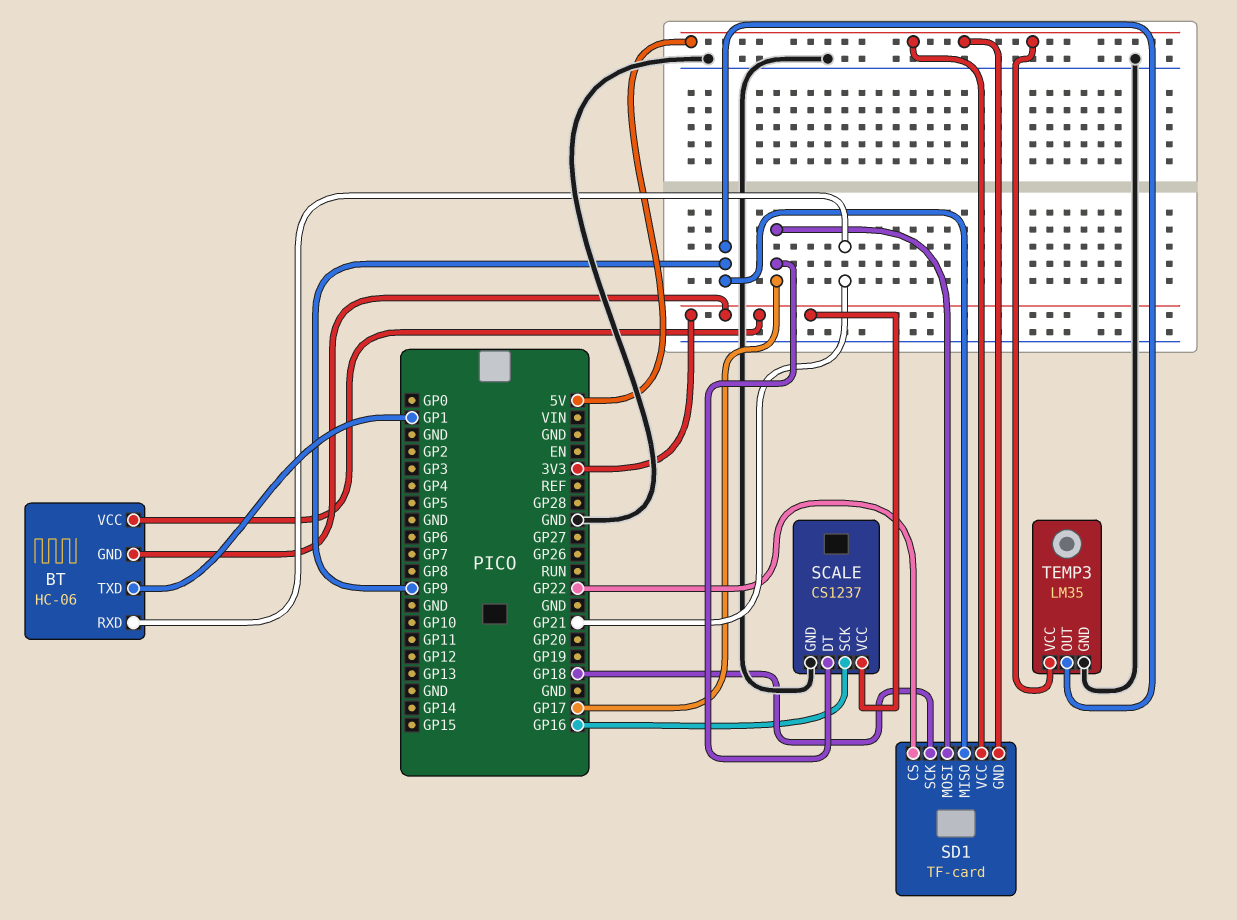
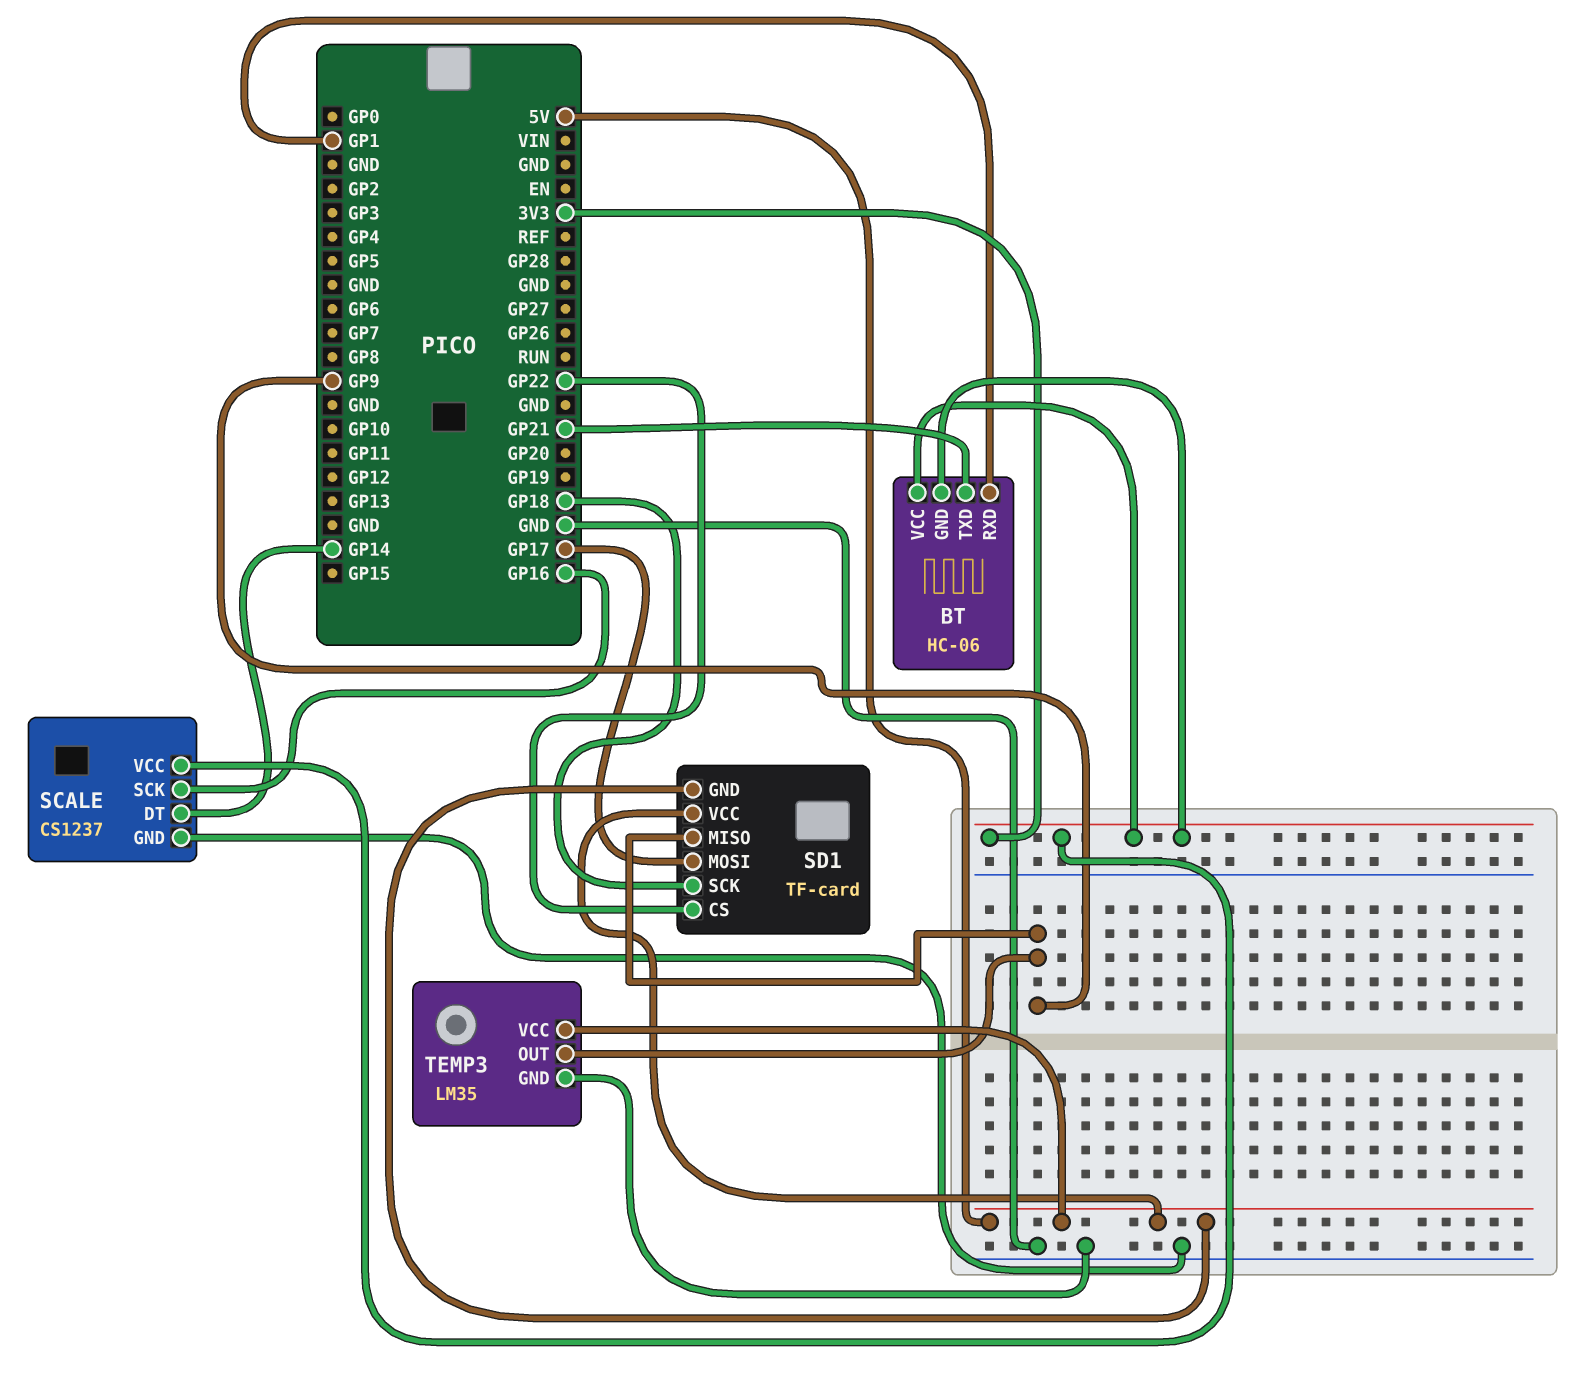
BT pin RXD: GP21 -> GP1
BT pin TXD: GP1 -> GP21
SCALE pin DT: GP17 -> GP14

